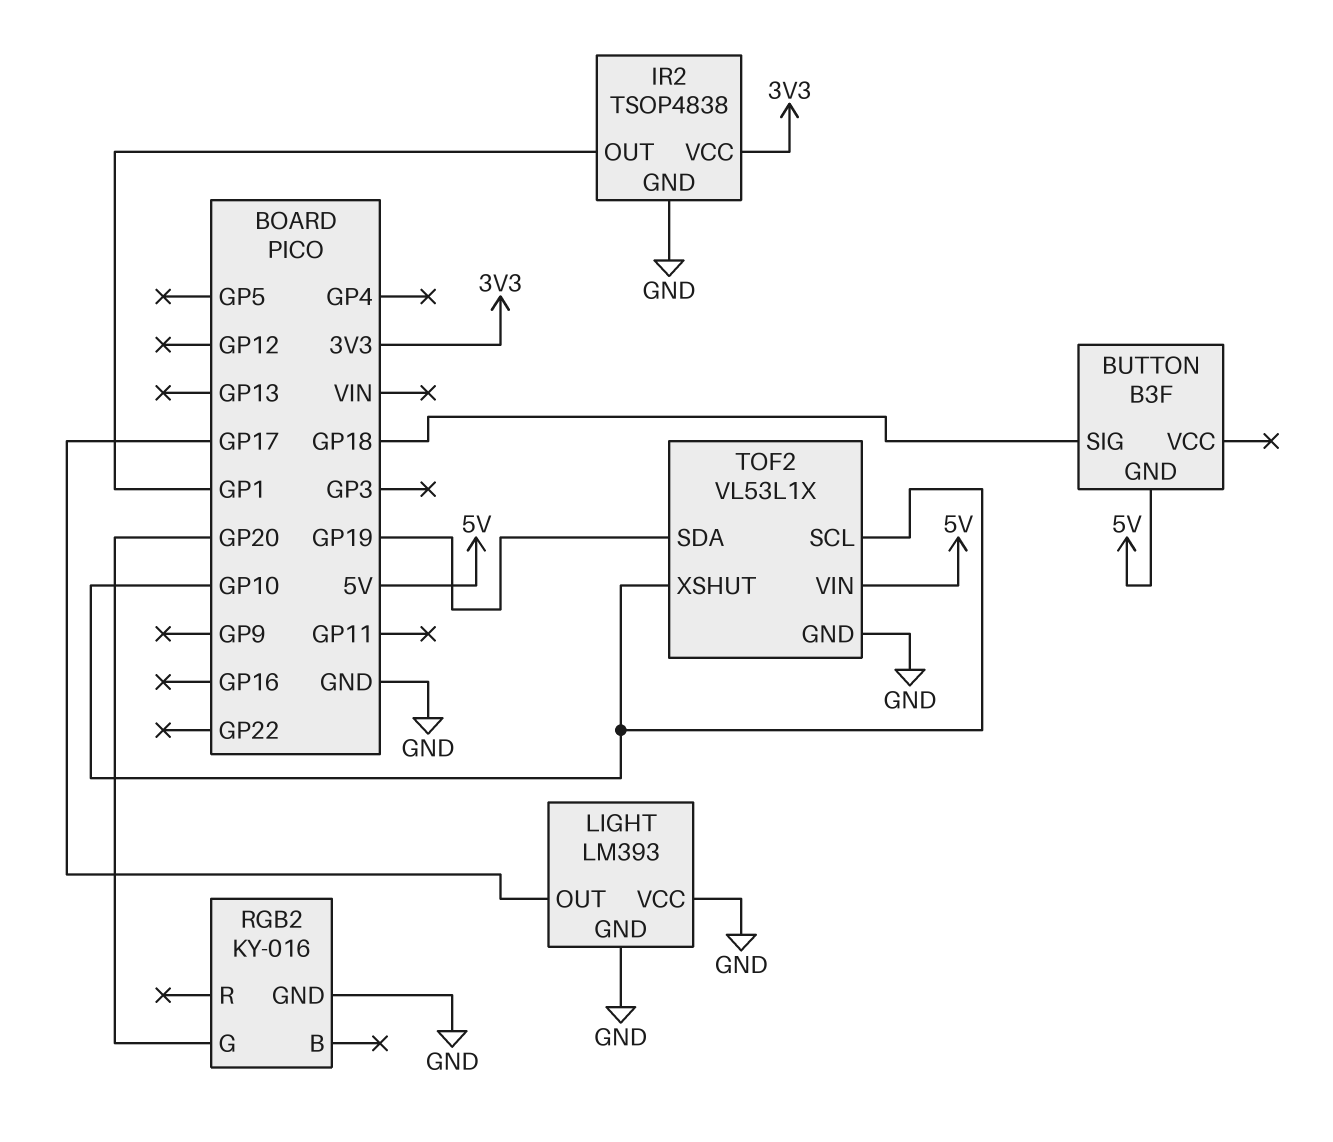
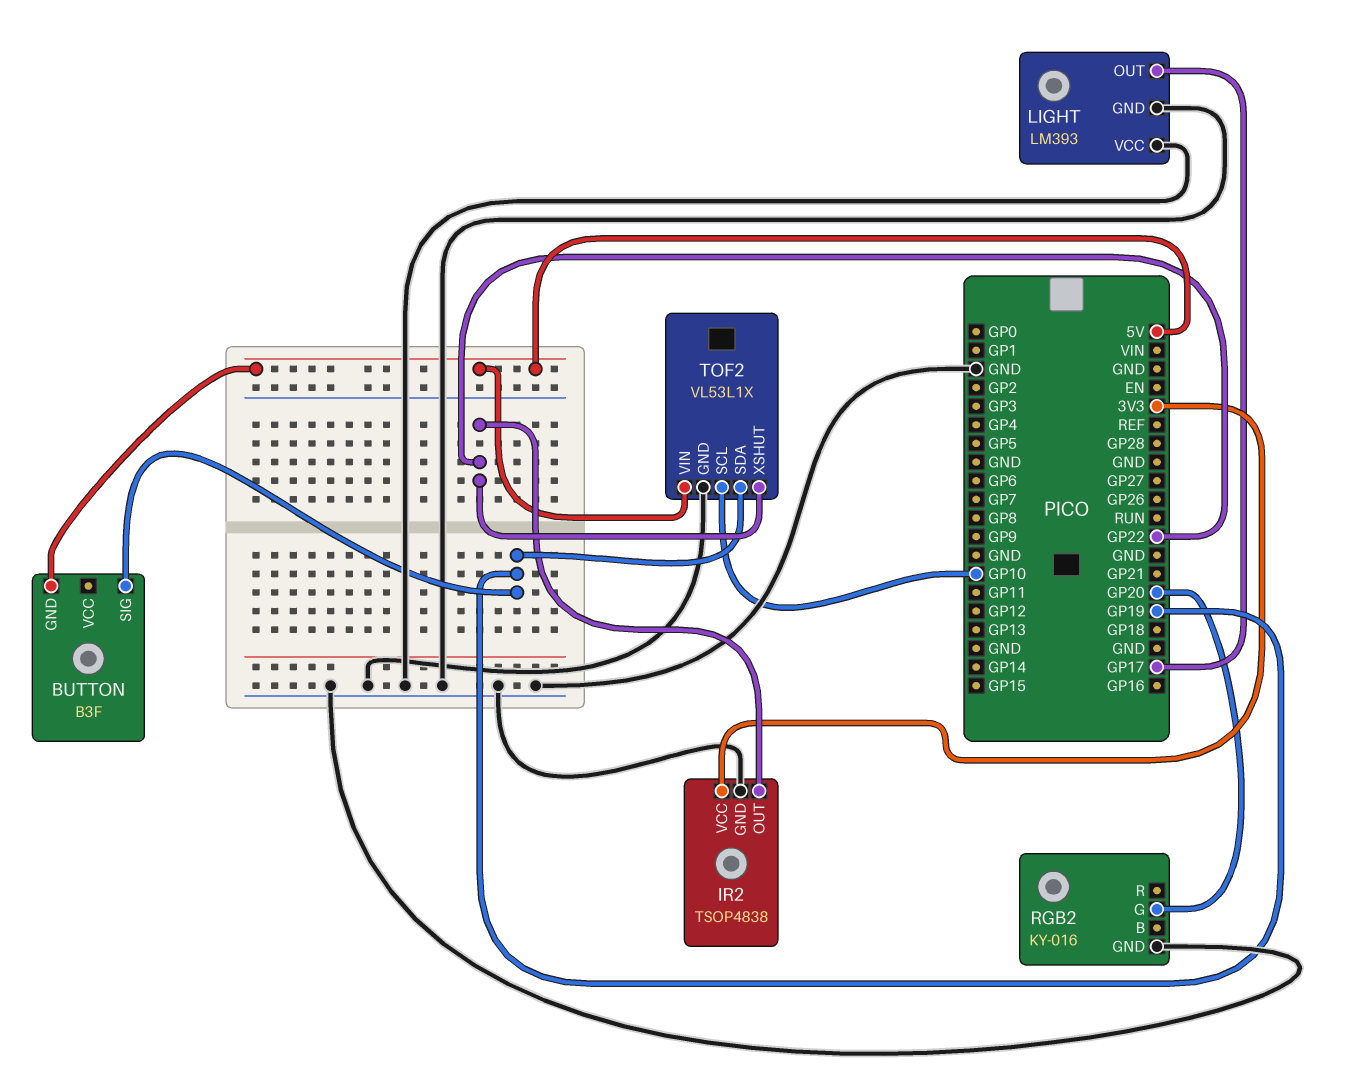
BUTTON pin SIG: GP18 -> GP19
IR2 pin OUT: GP1 -> GP22
TOF2 pin XSHUT: GP10 -> GP22

